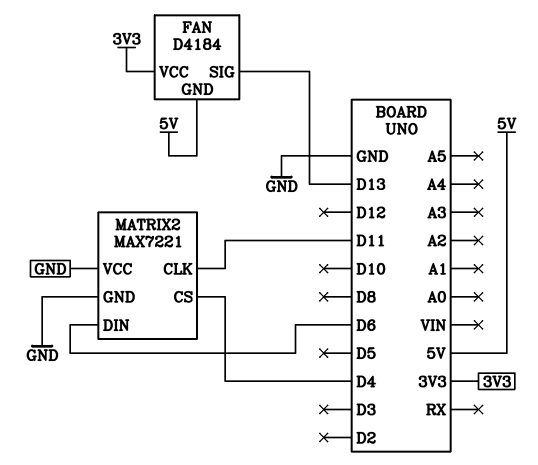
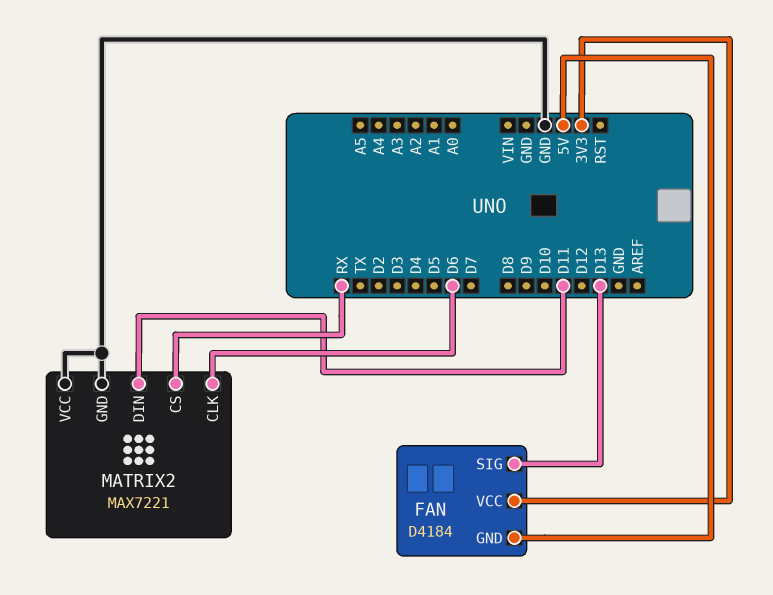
MATRIX2 pin CLK: D11 -> D6
MATRIX2 pin CS: D4 -> RX
MATRIX2 pin DIN: D6 -> D11

